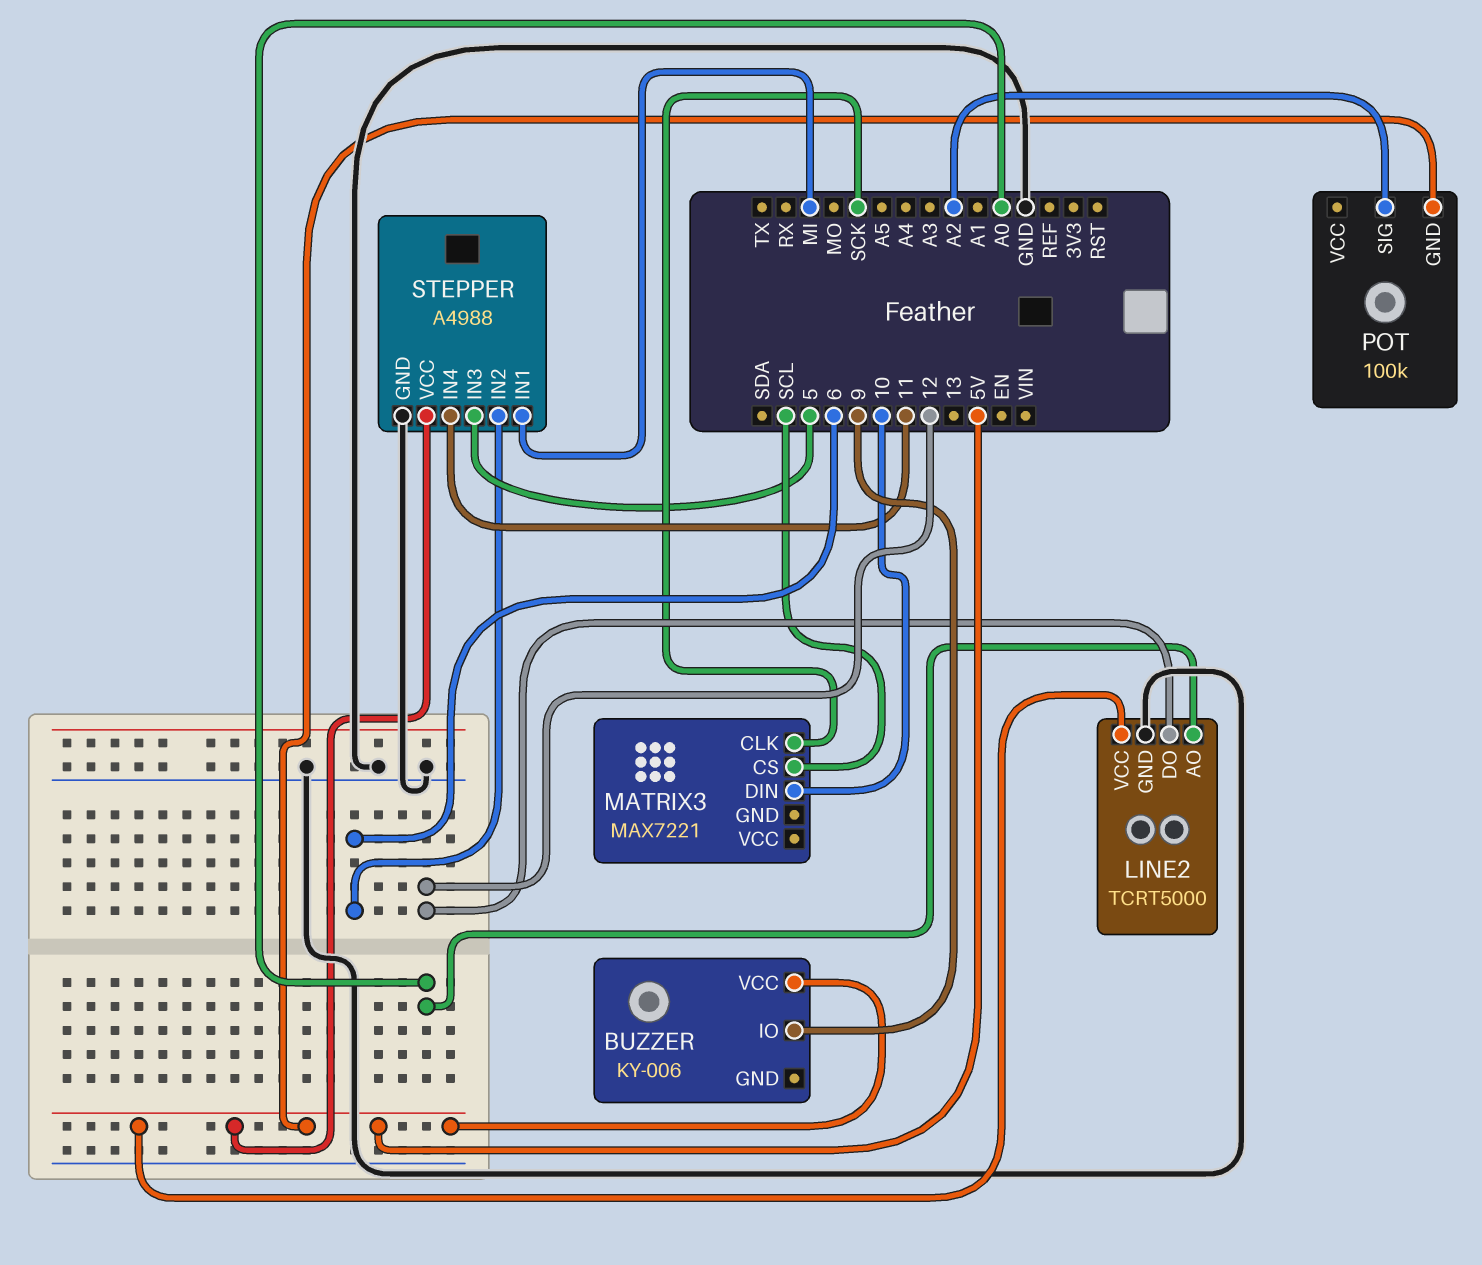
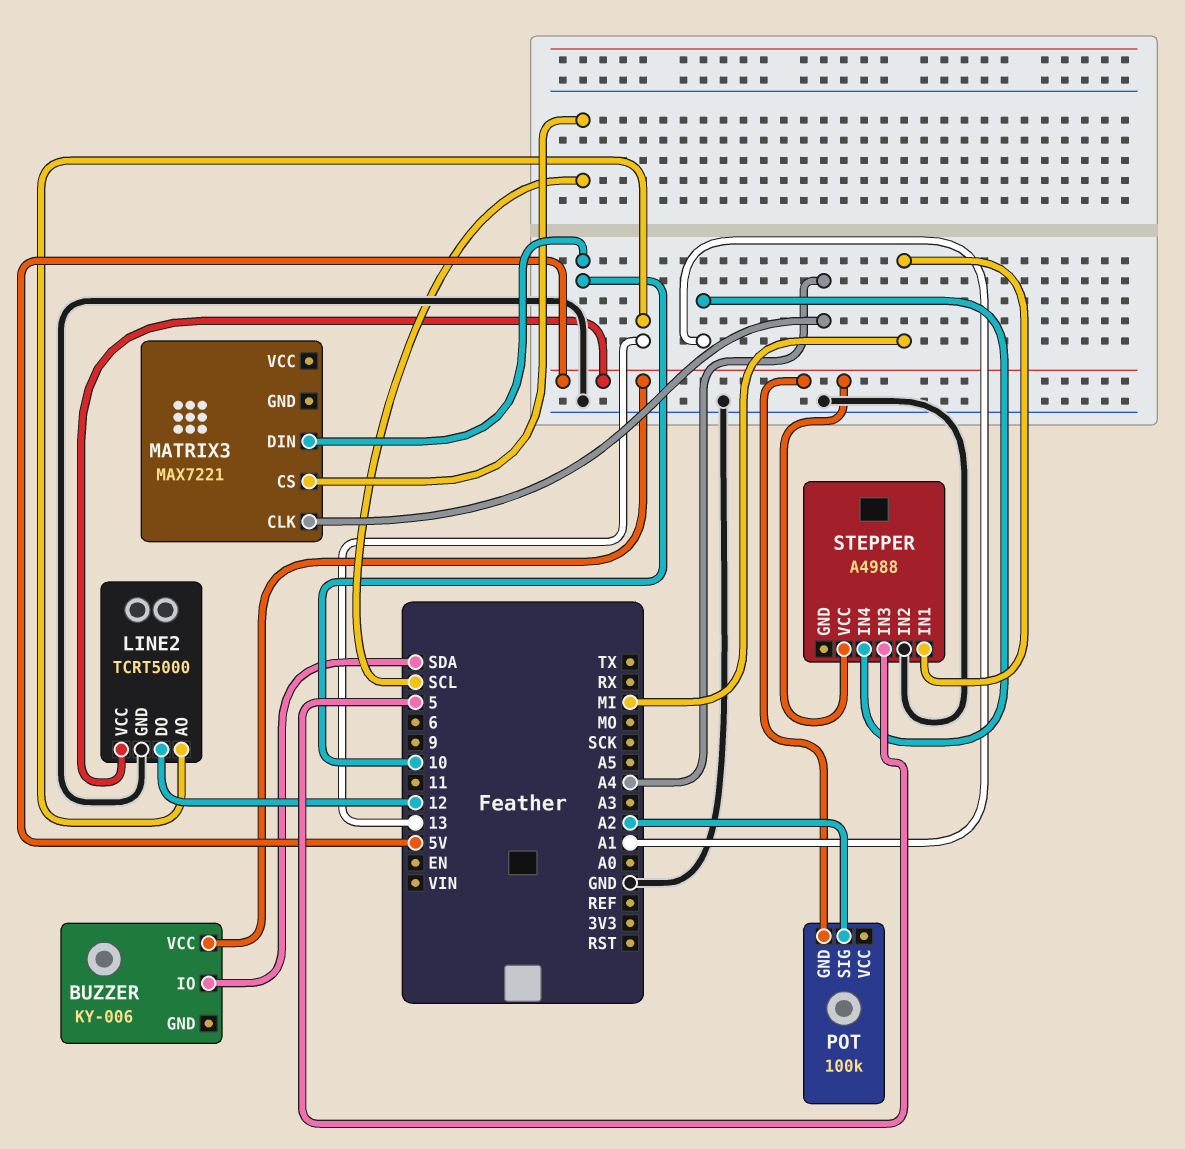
BUZZER pin IO: 9 -> SDA
LINE2 pin AO: A0 -> 13
MATRIX3 pin CLK: SCK -> A4
STEPPER pin GND: GND -> none
STEPPER pin IN2: 6 -> GND
STEPPER pin IN4: 11 -> A1

